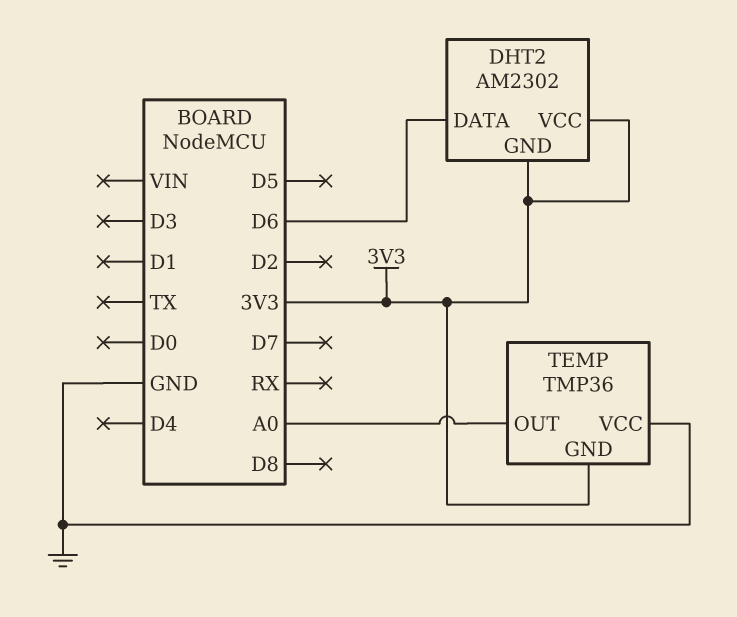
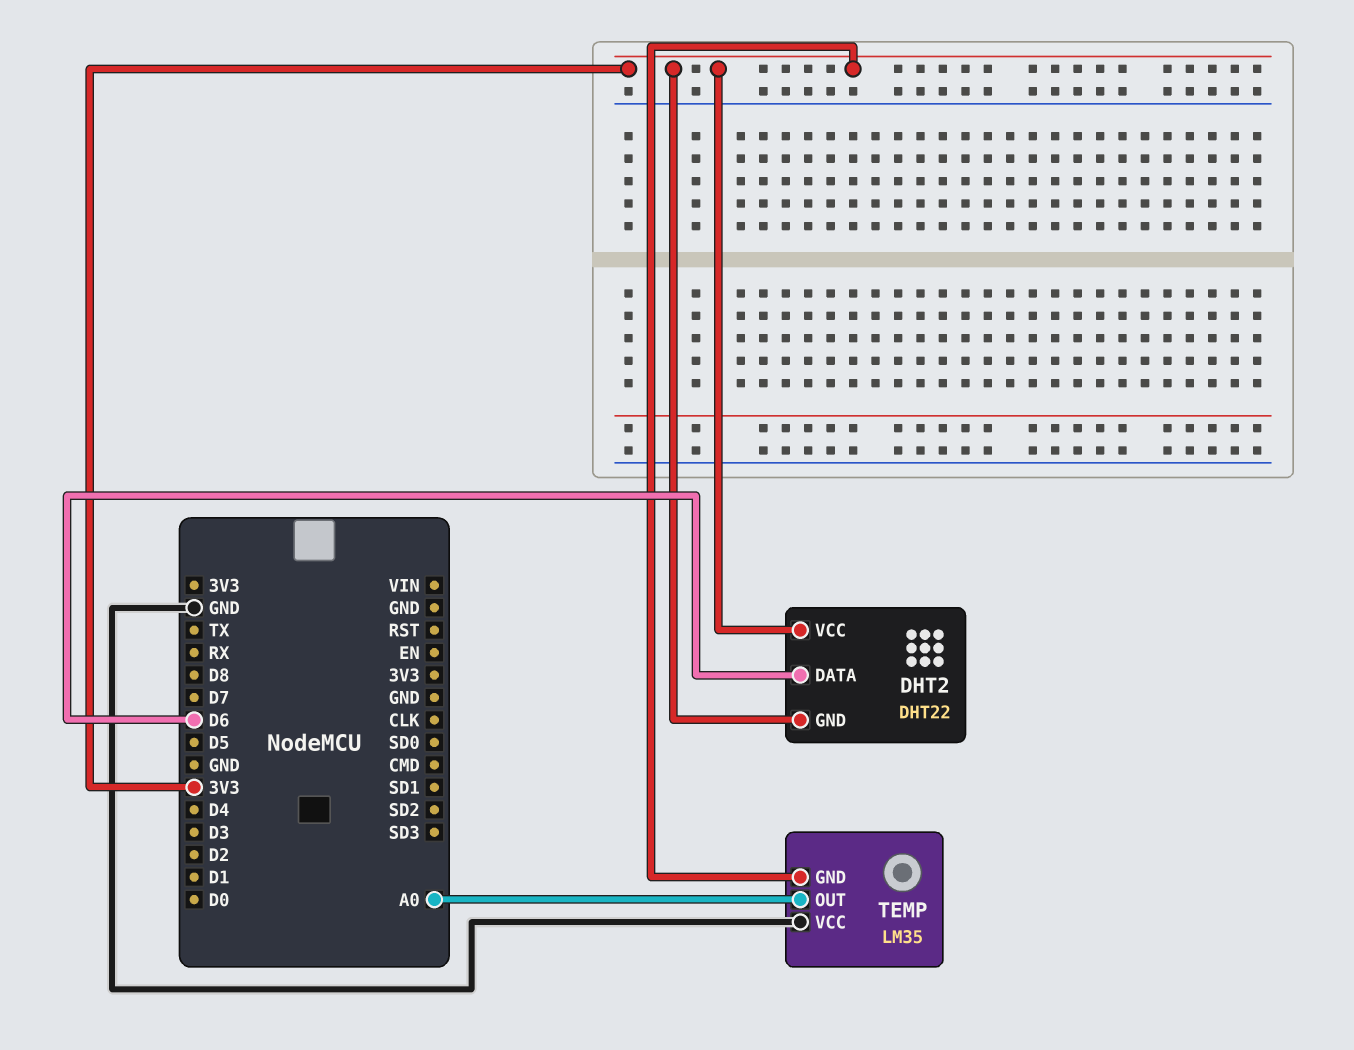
DHT2: AM2302 -> DHT22
TEMP: TMP36 -> LM35

